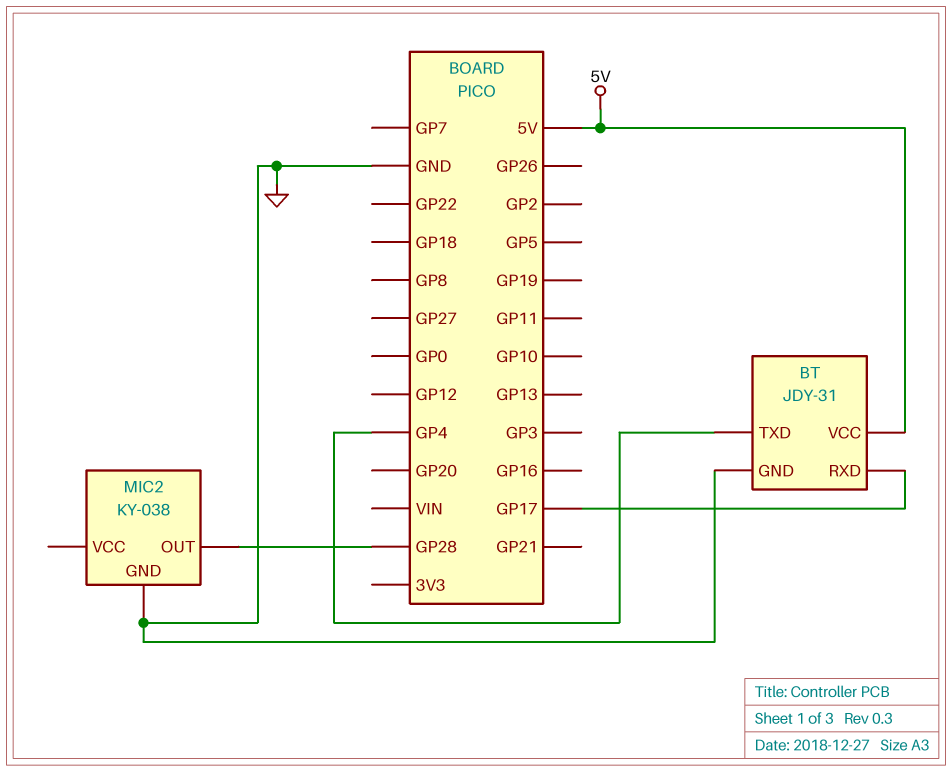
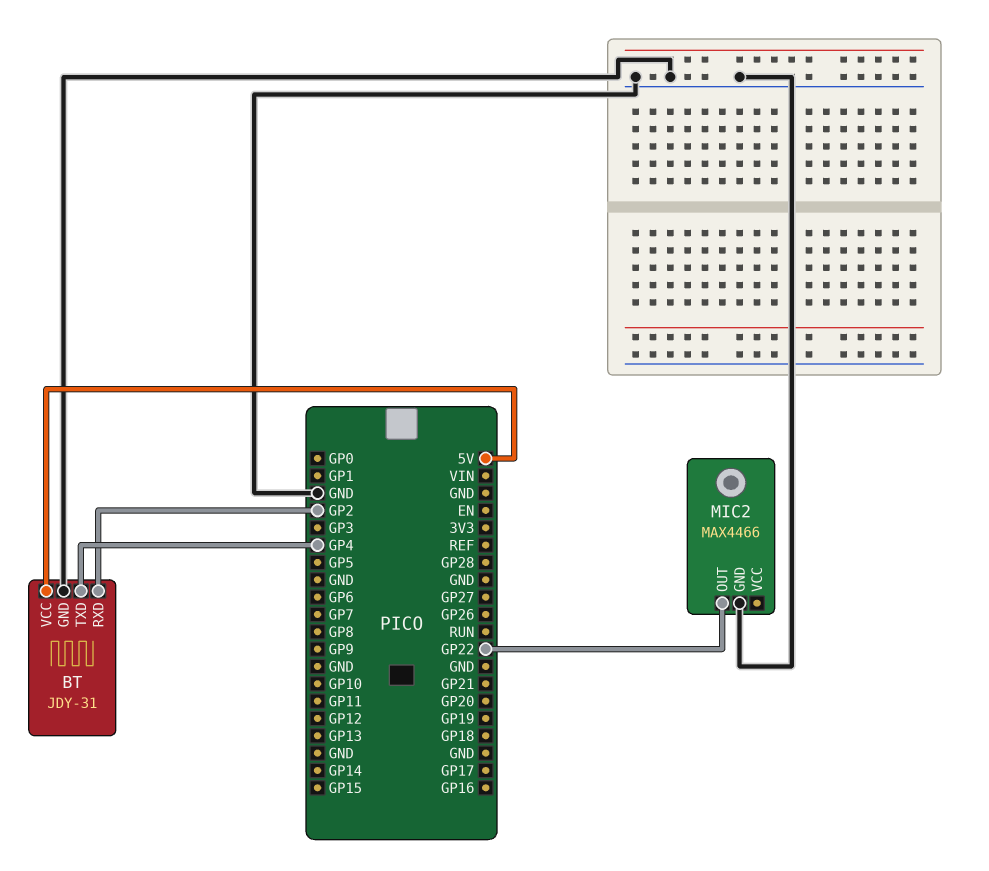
BT pin RXD: GP17 -> GP2
MIC2: KY-038 -> MAX4466
MIC2 pin OUT: GP28 -> GP22

